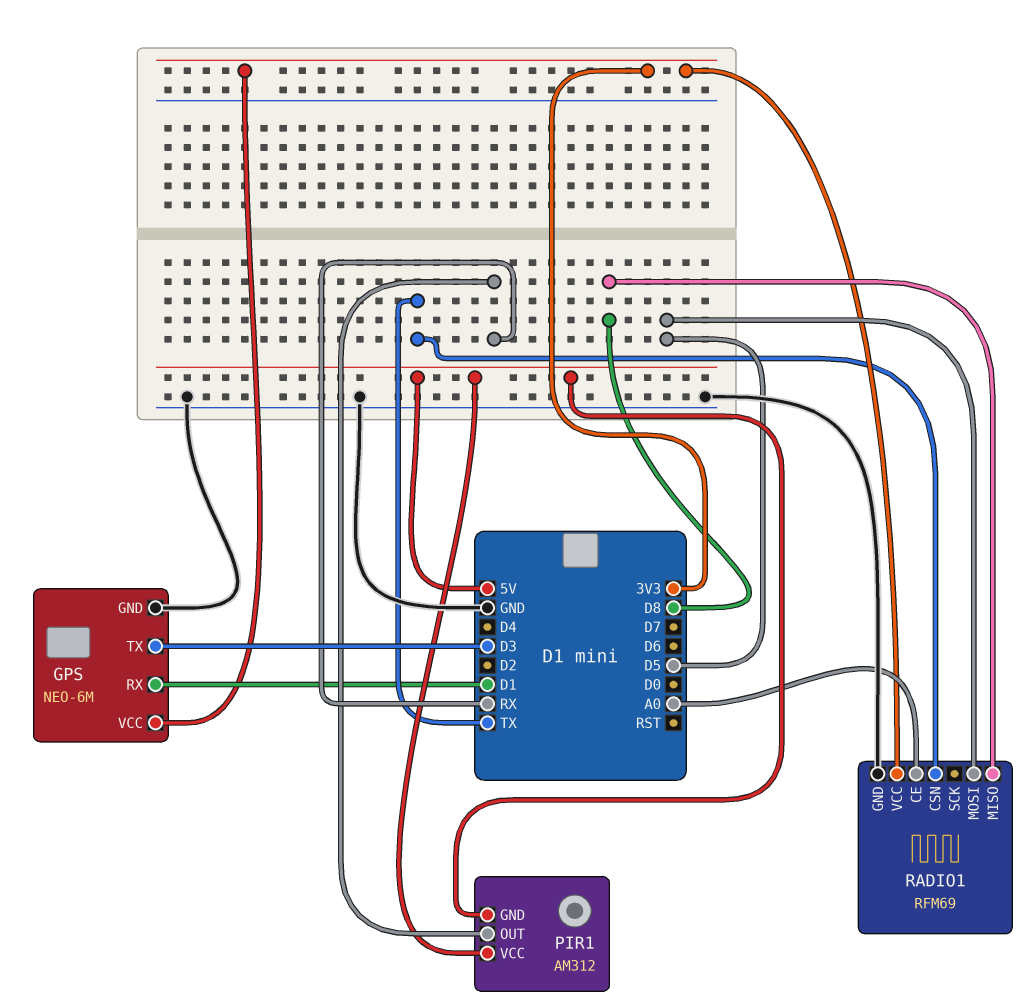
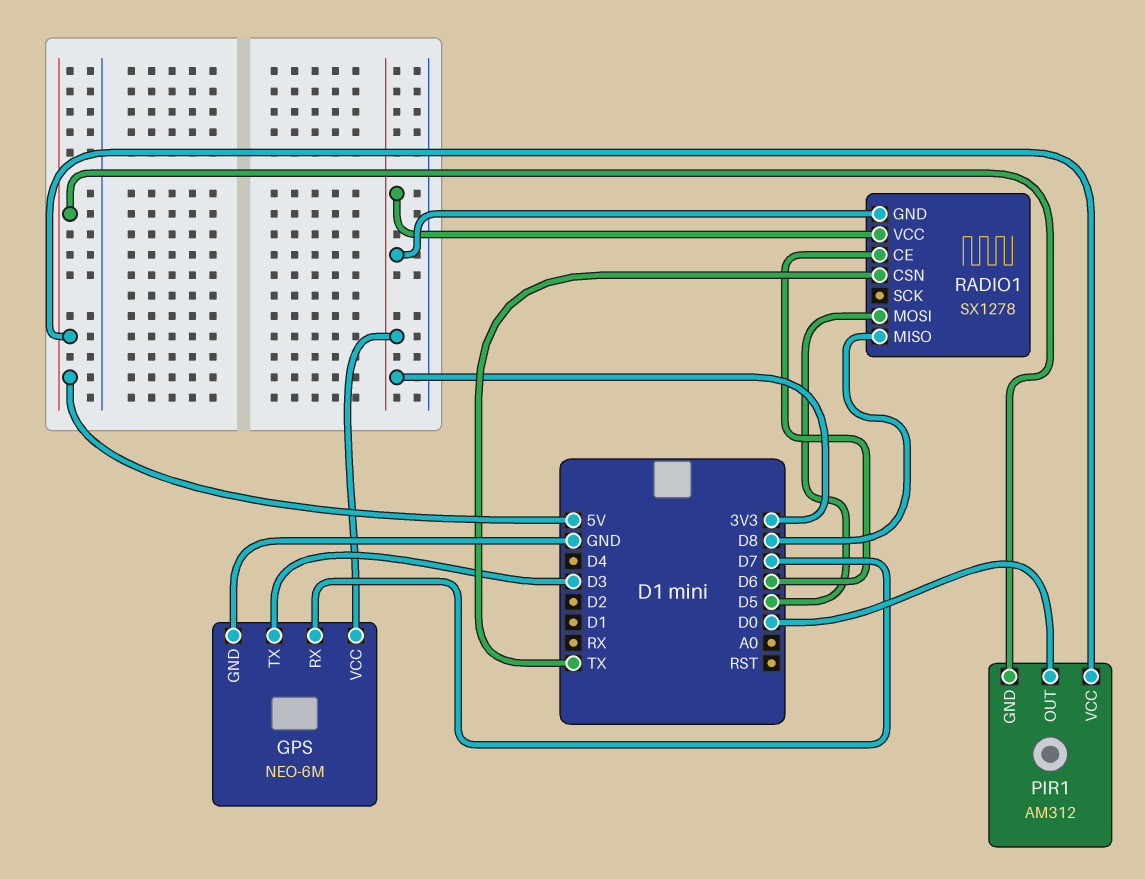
GPS pin RX: D1 -> D7
PIR1 pin OUT: RX -> D0
RADIO1: RFM69 -> SX1278
RADIO1 pin CE: A0 -> D6
RADIO1 pin GND: GND -> 3V3

